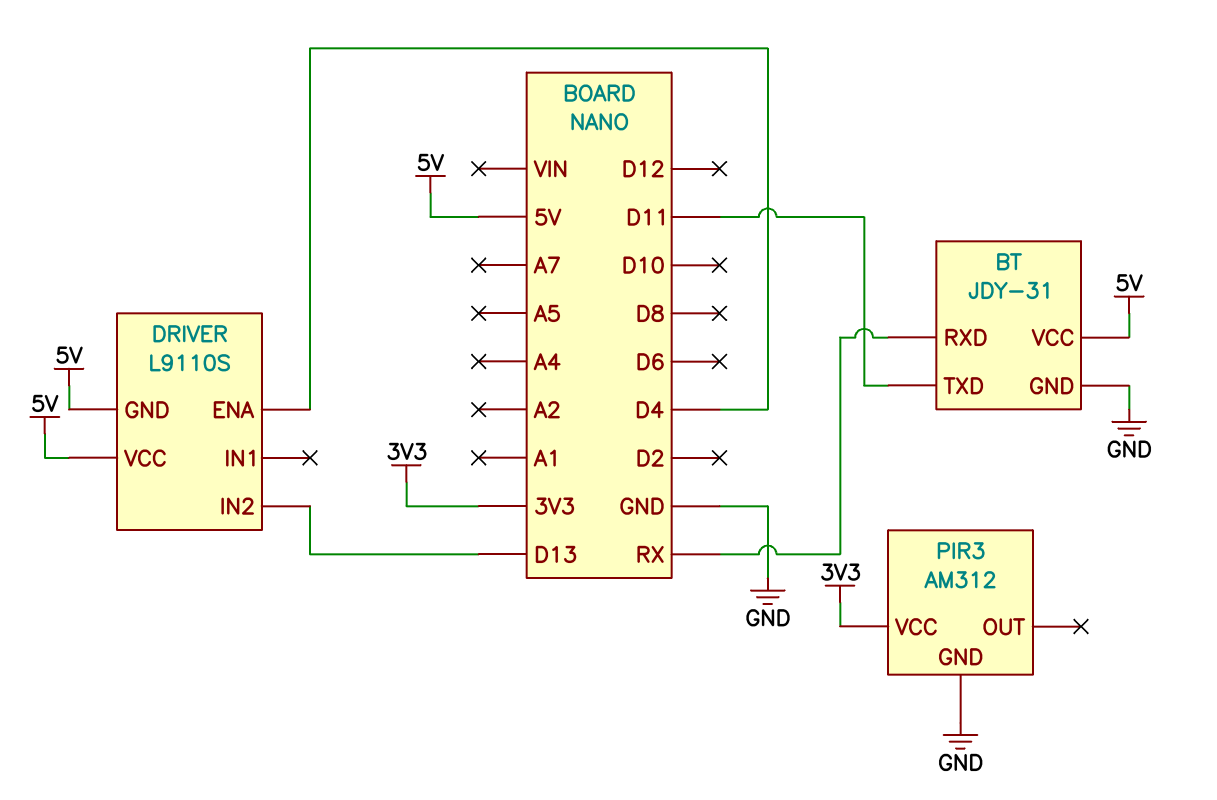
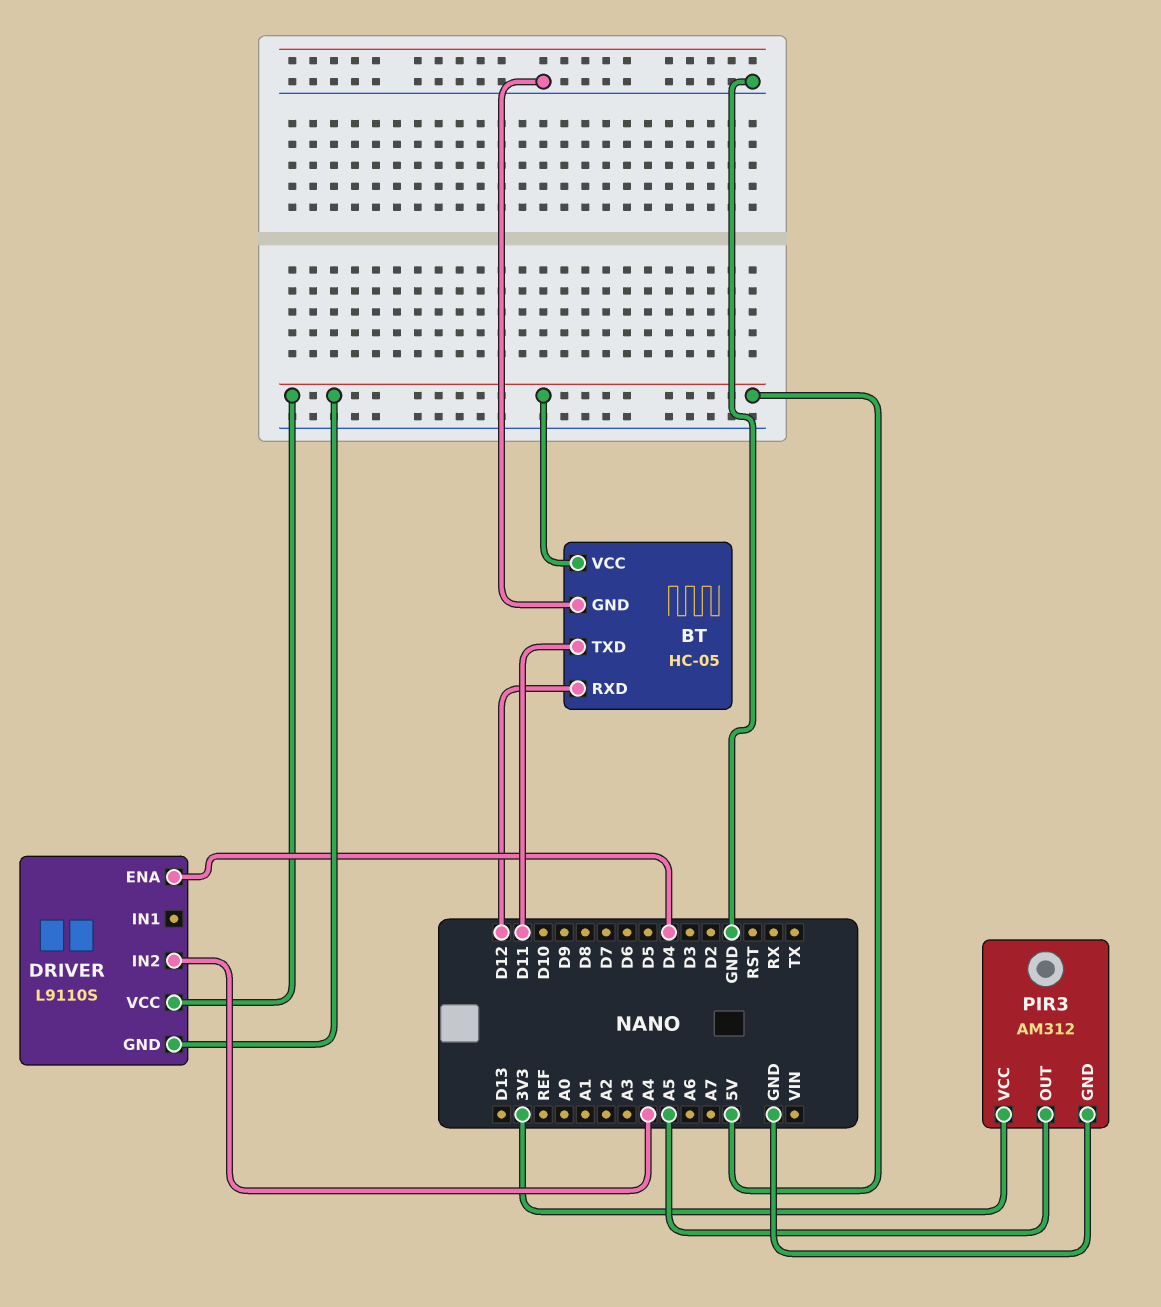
BT: JDY-31 -> HC-05
BT pin RXD: RX -> D12
DRIVER pin IN2: D13 -> A4
PIR3 pin OUT: none -> A5

